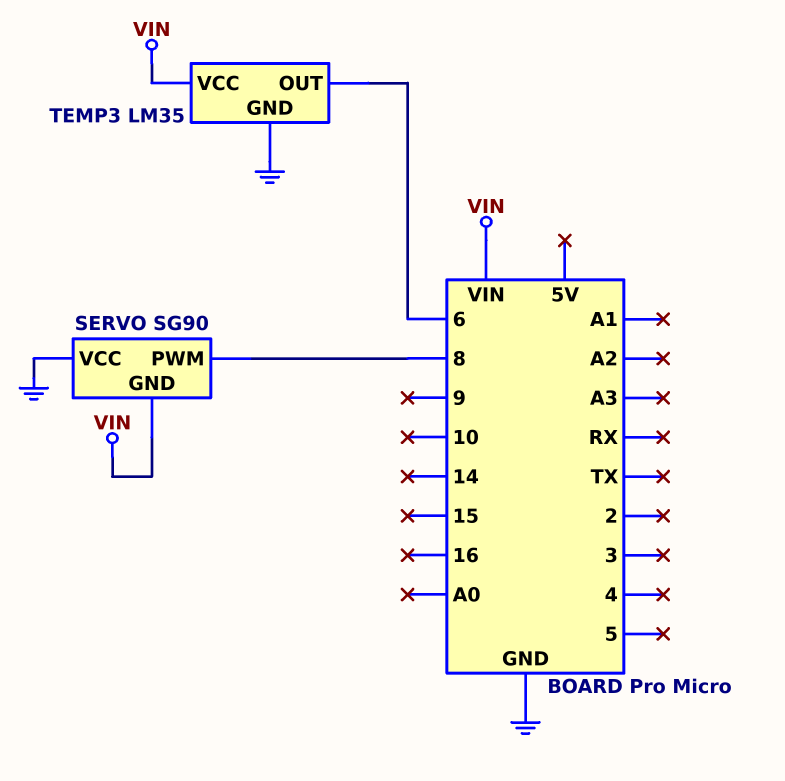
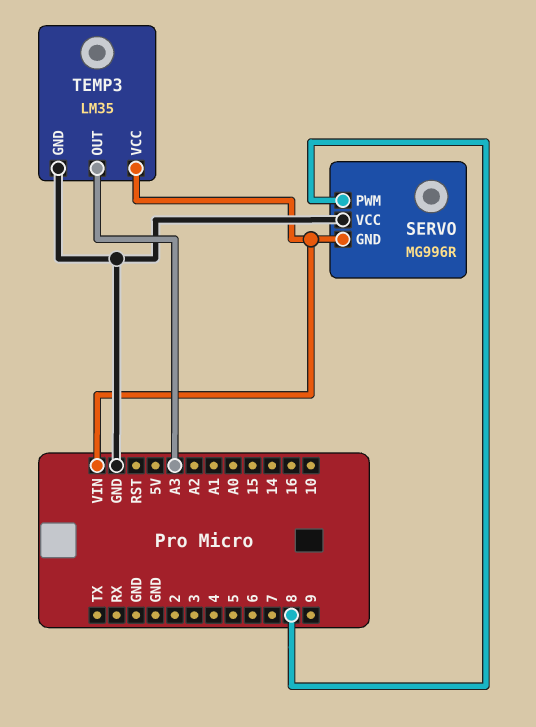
SERVO: SG90 -> MG996R
TEMP3 pin OUT: 6 -> A3

